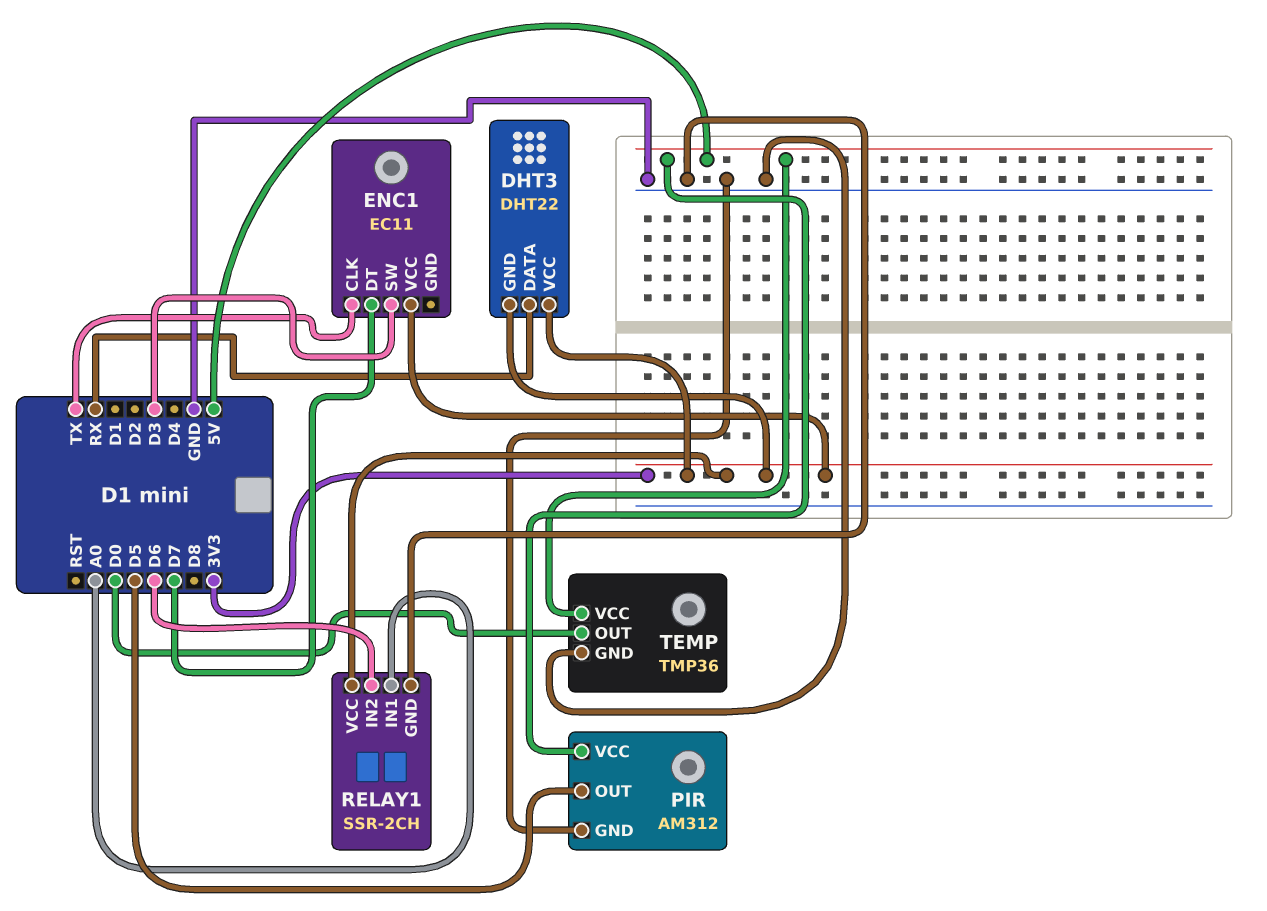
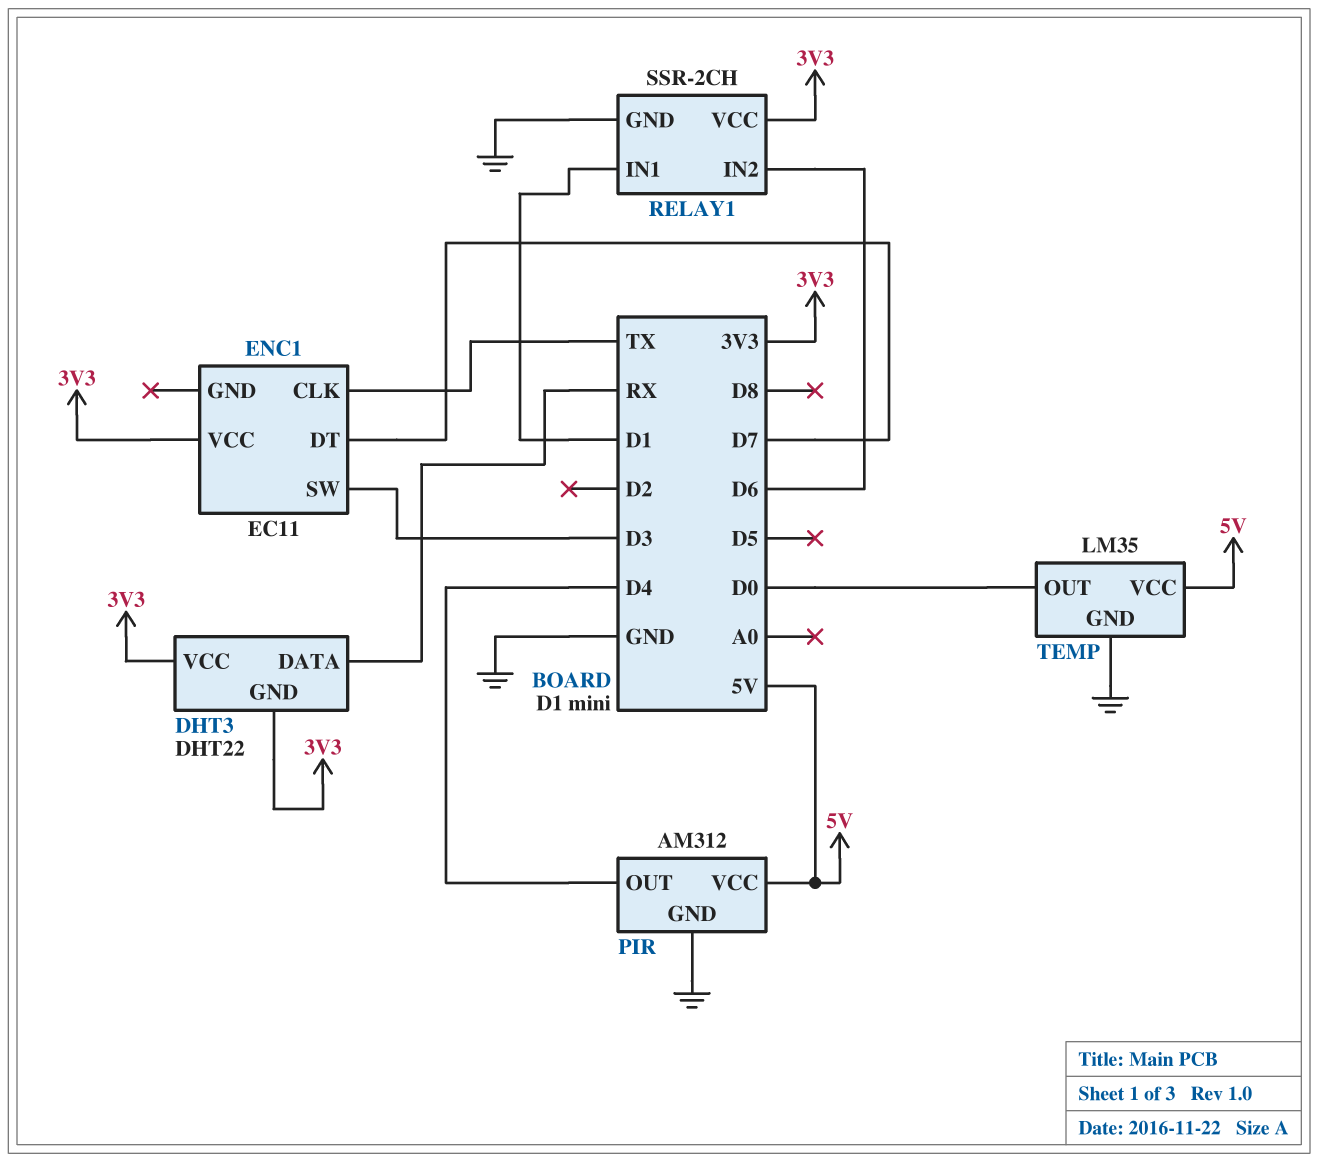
PIR pin OUT: D5 -> D4
RELAY1 pin IN1: A0 -> D1
TEMP: TMP36 -> LM35

